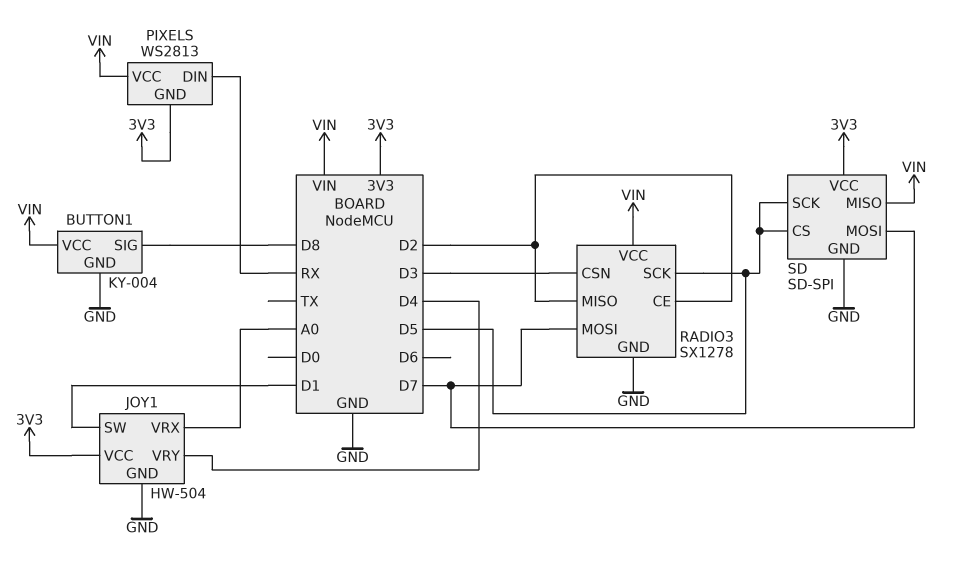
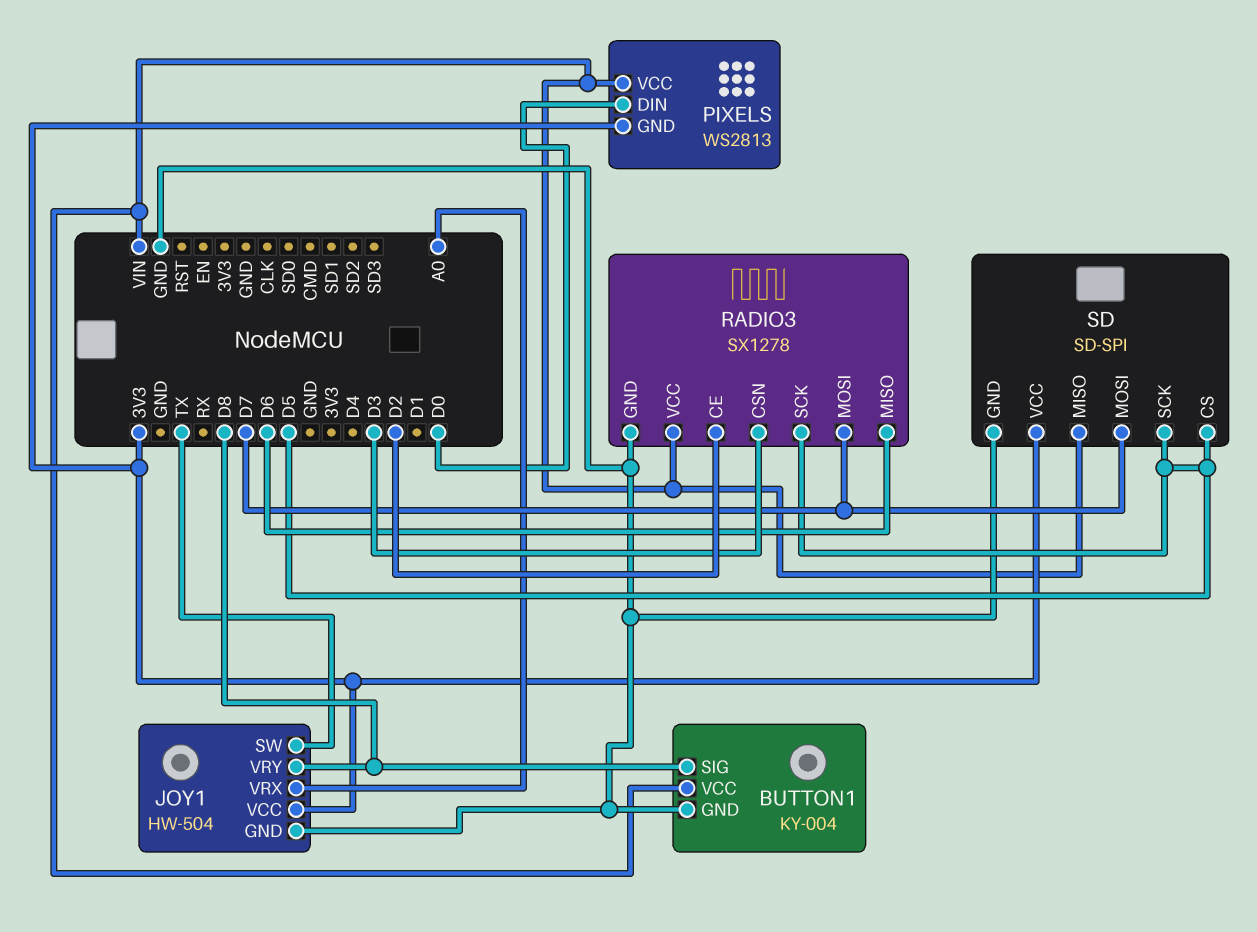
JOY1 pin SW: D1 -> TX
JOY1 pin VRY: D4 -> D8
PIXELS pin DIN: RX -> D0
RADIO3 pin MISO: D2 -> D6

